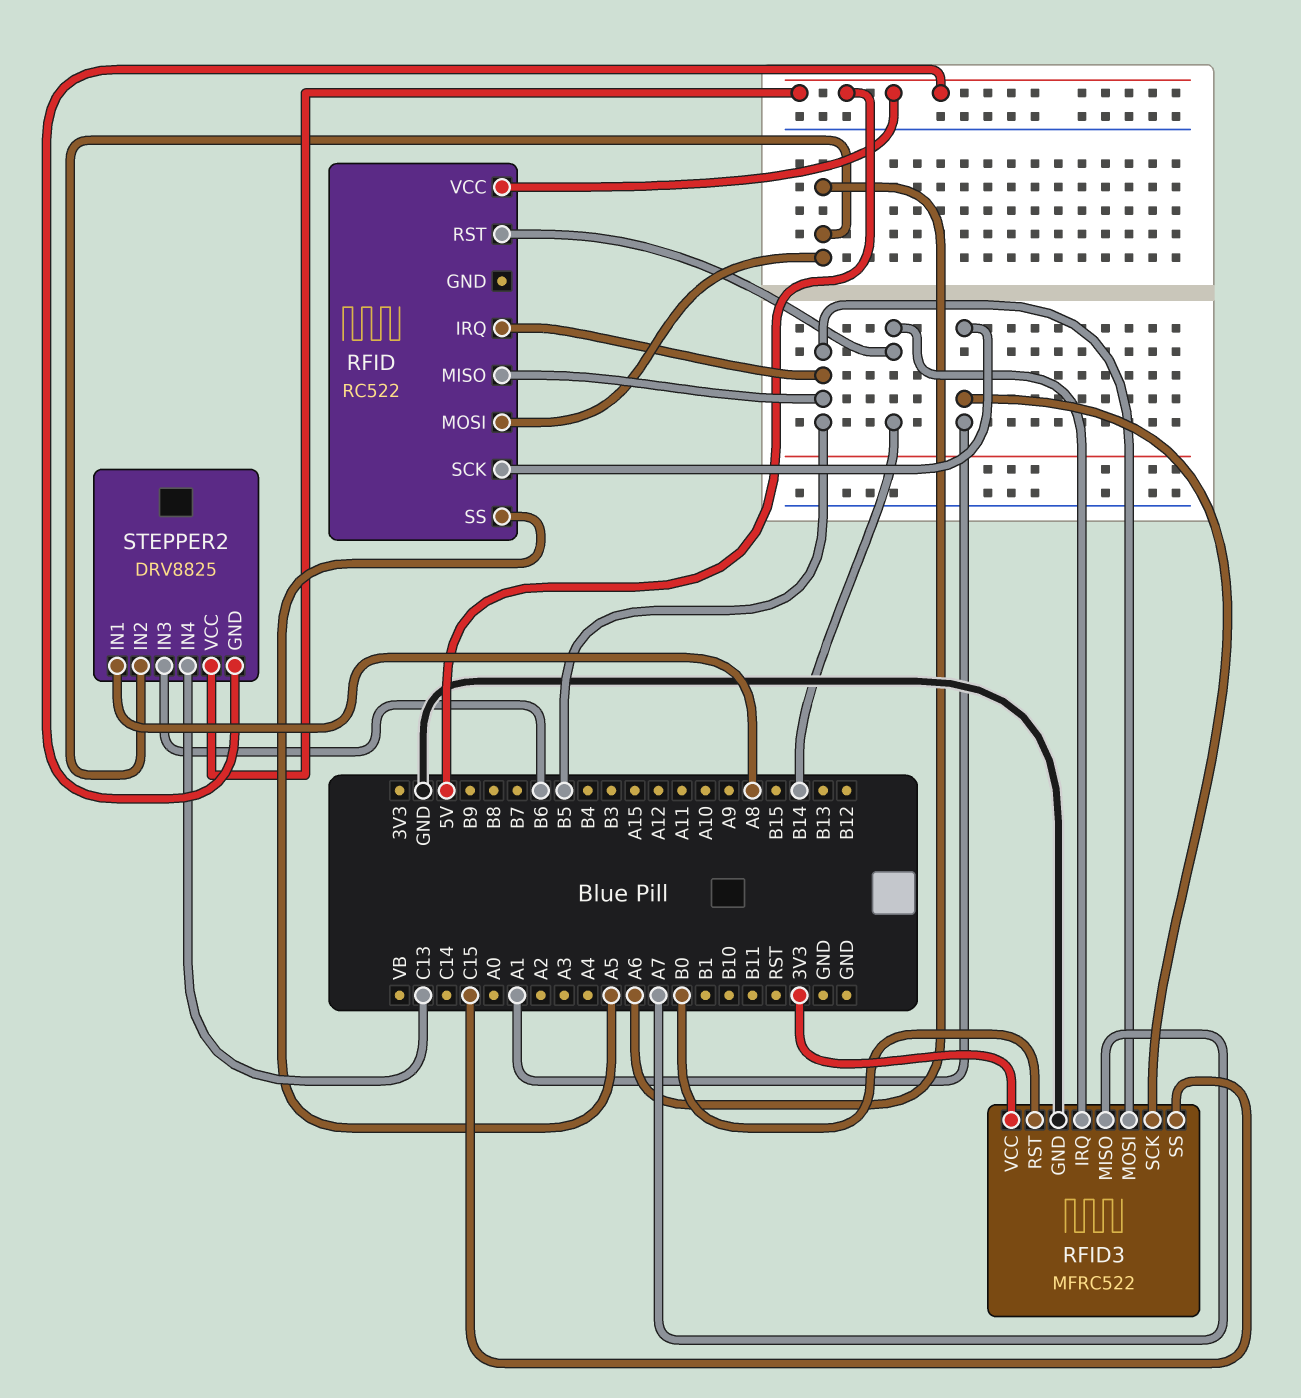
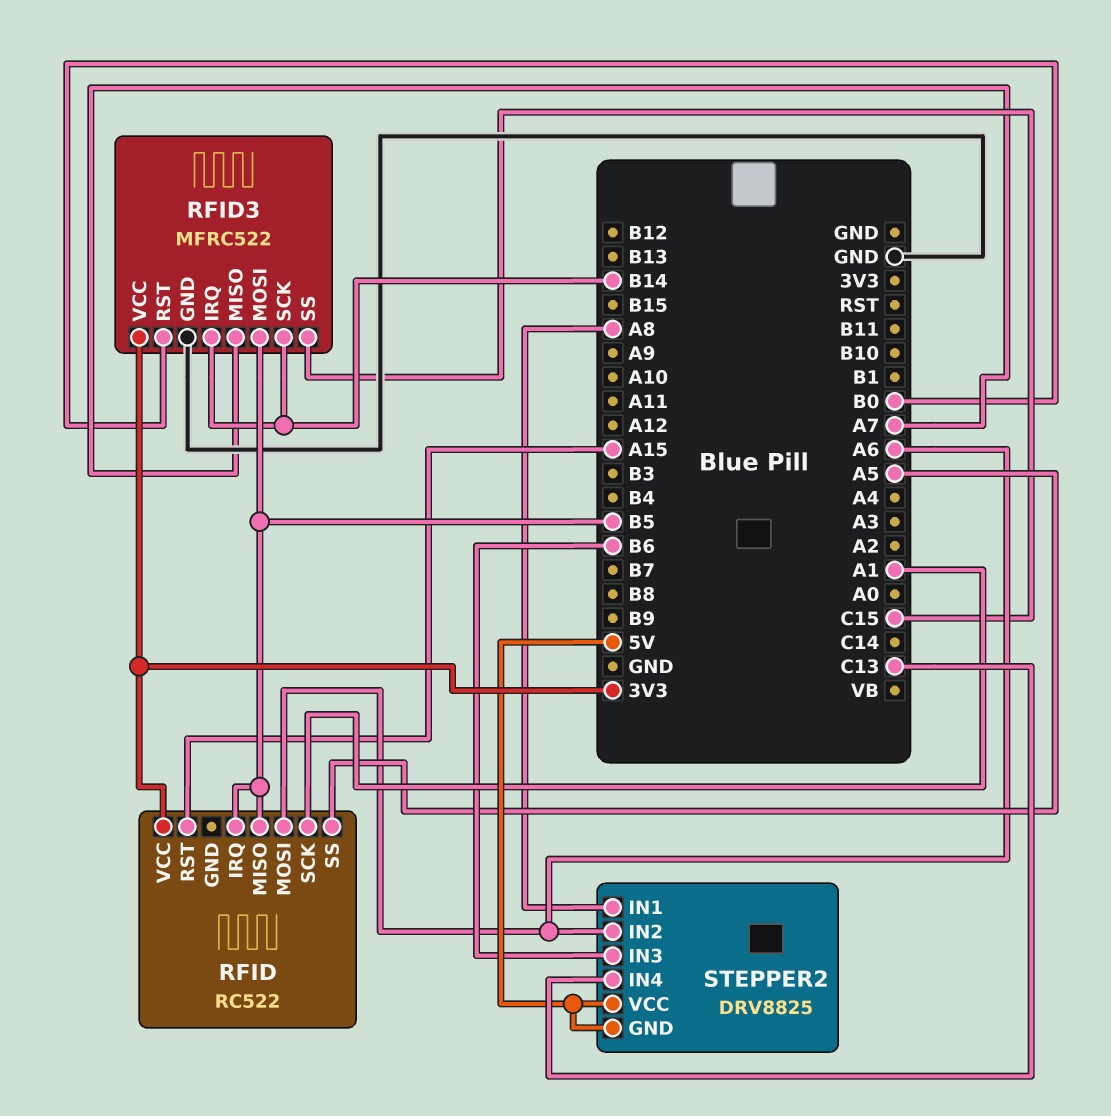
RFID pin RST: B14 -> A15
RFID pin VCC: 5V -> 3V3
RFID3 pin SCK: A1 -> B14

